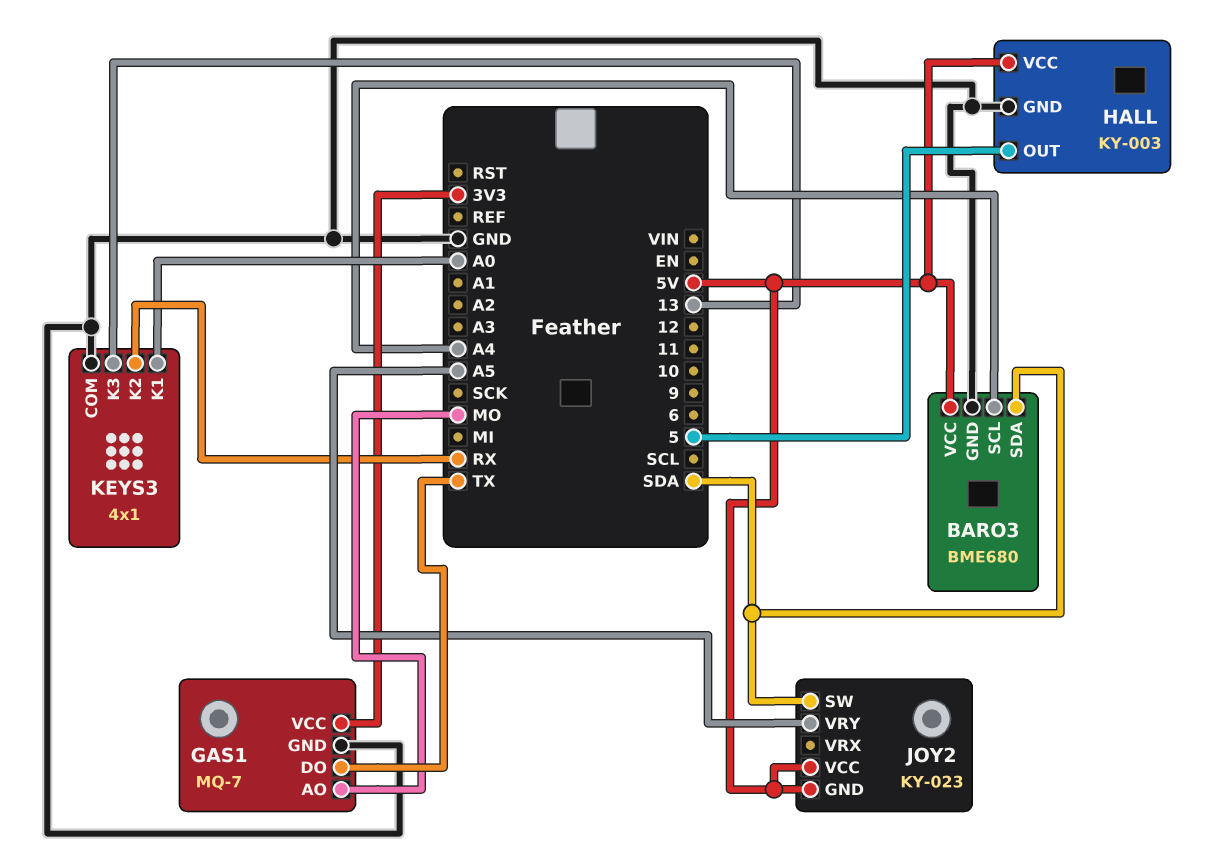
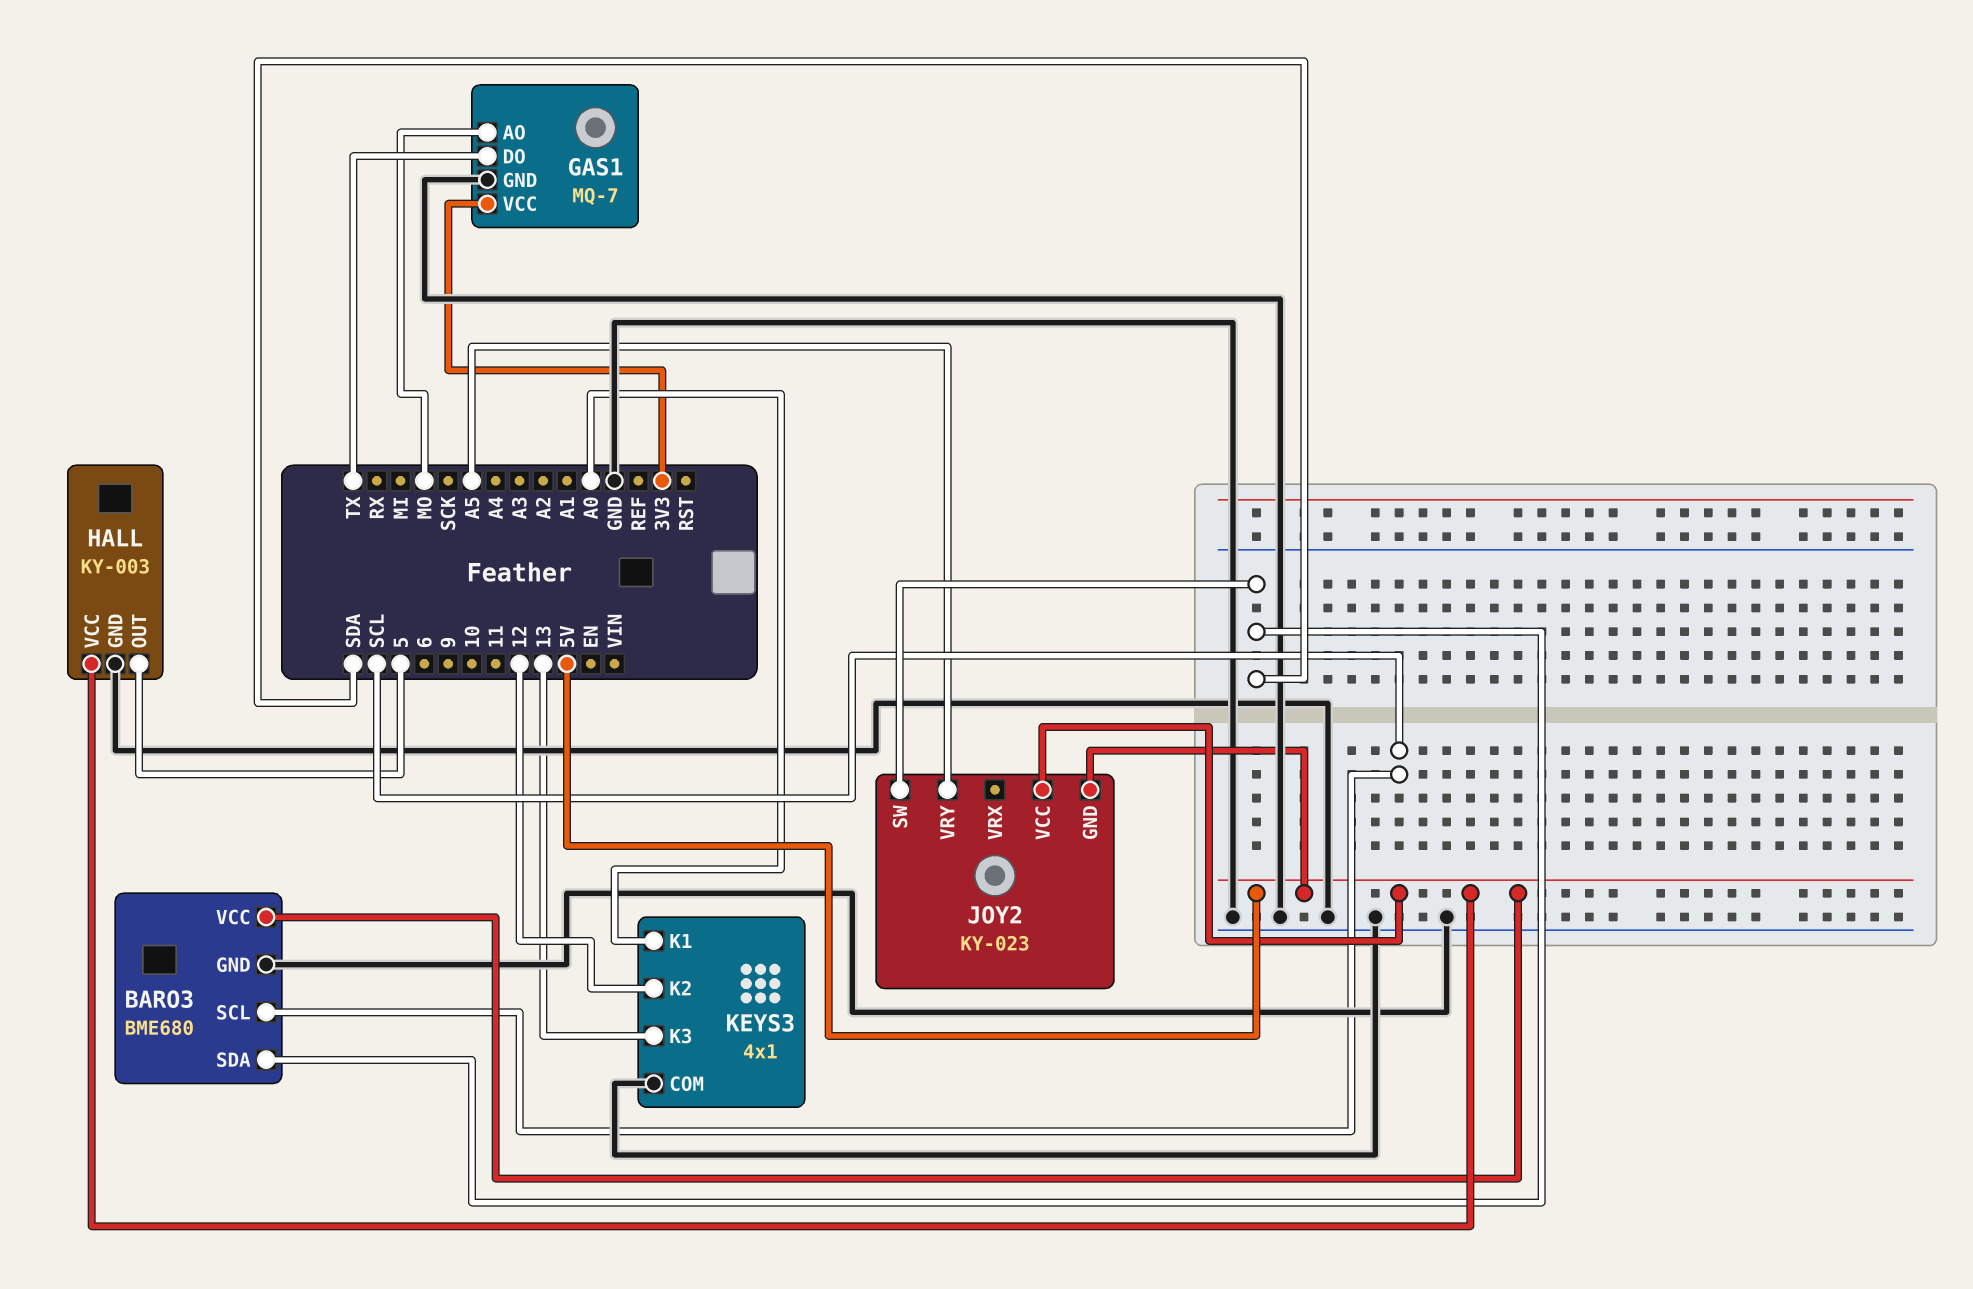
BARO3 pin SCL: A4 -> SCL
KEYS3 pin K2: RX -> 12

